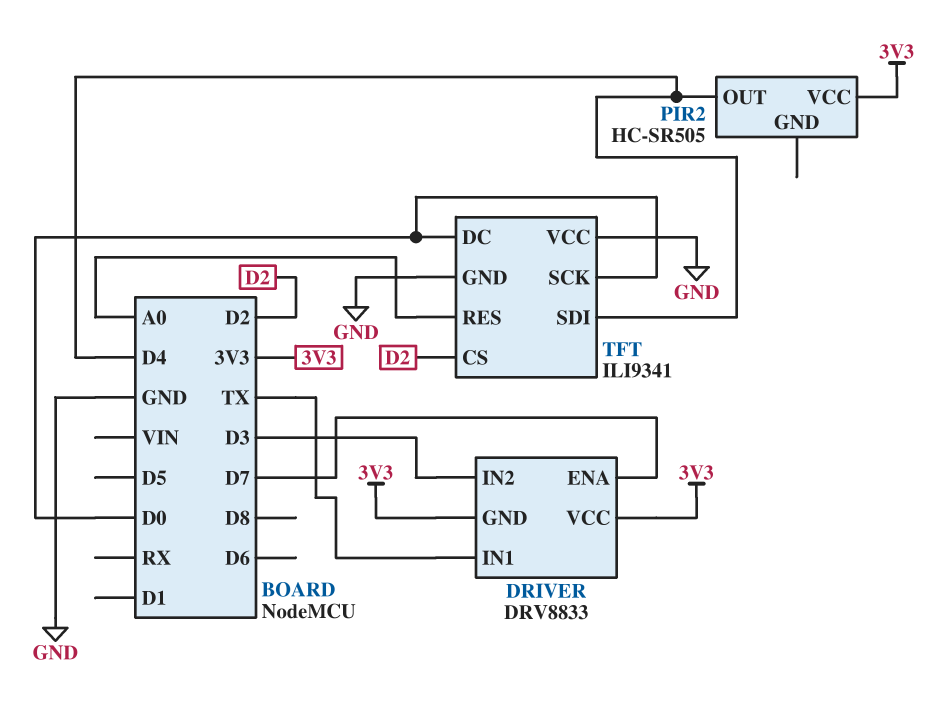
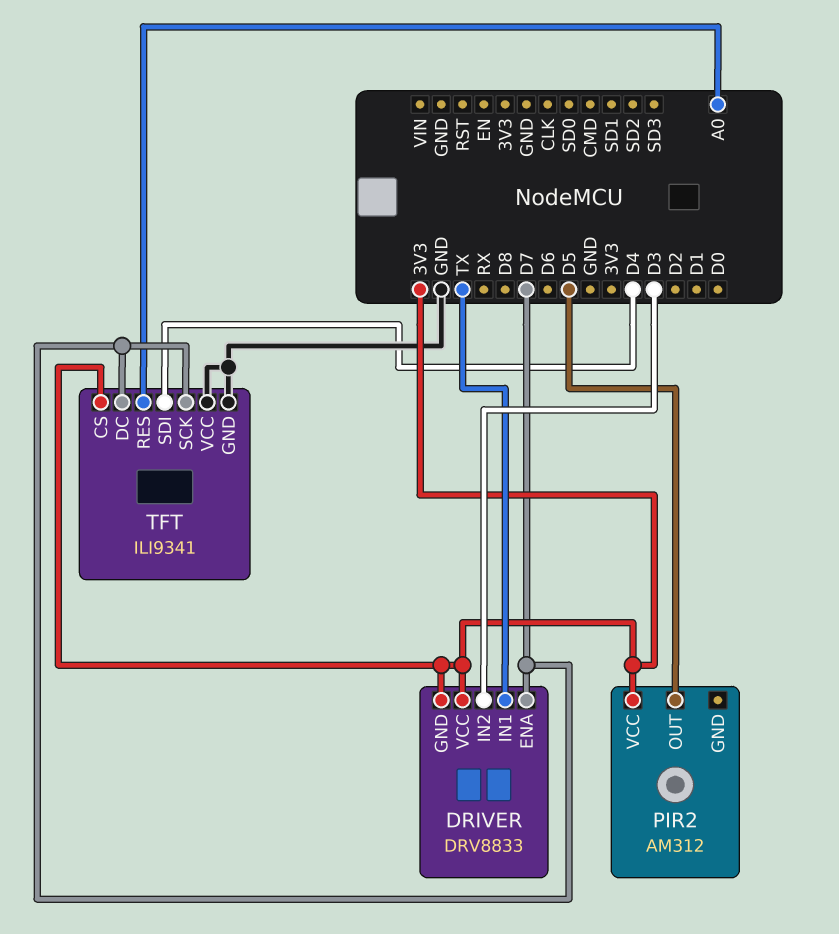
PIR2: HC-SR505 -> AM312
PIR2 pin OUT: D4 -> D5
TFT pin CS: D2 -> 3V3
TFT pin DC: D0 -> D7
TFT pin SCK: D0 -> D7

